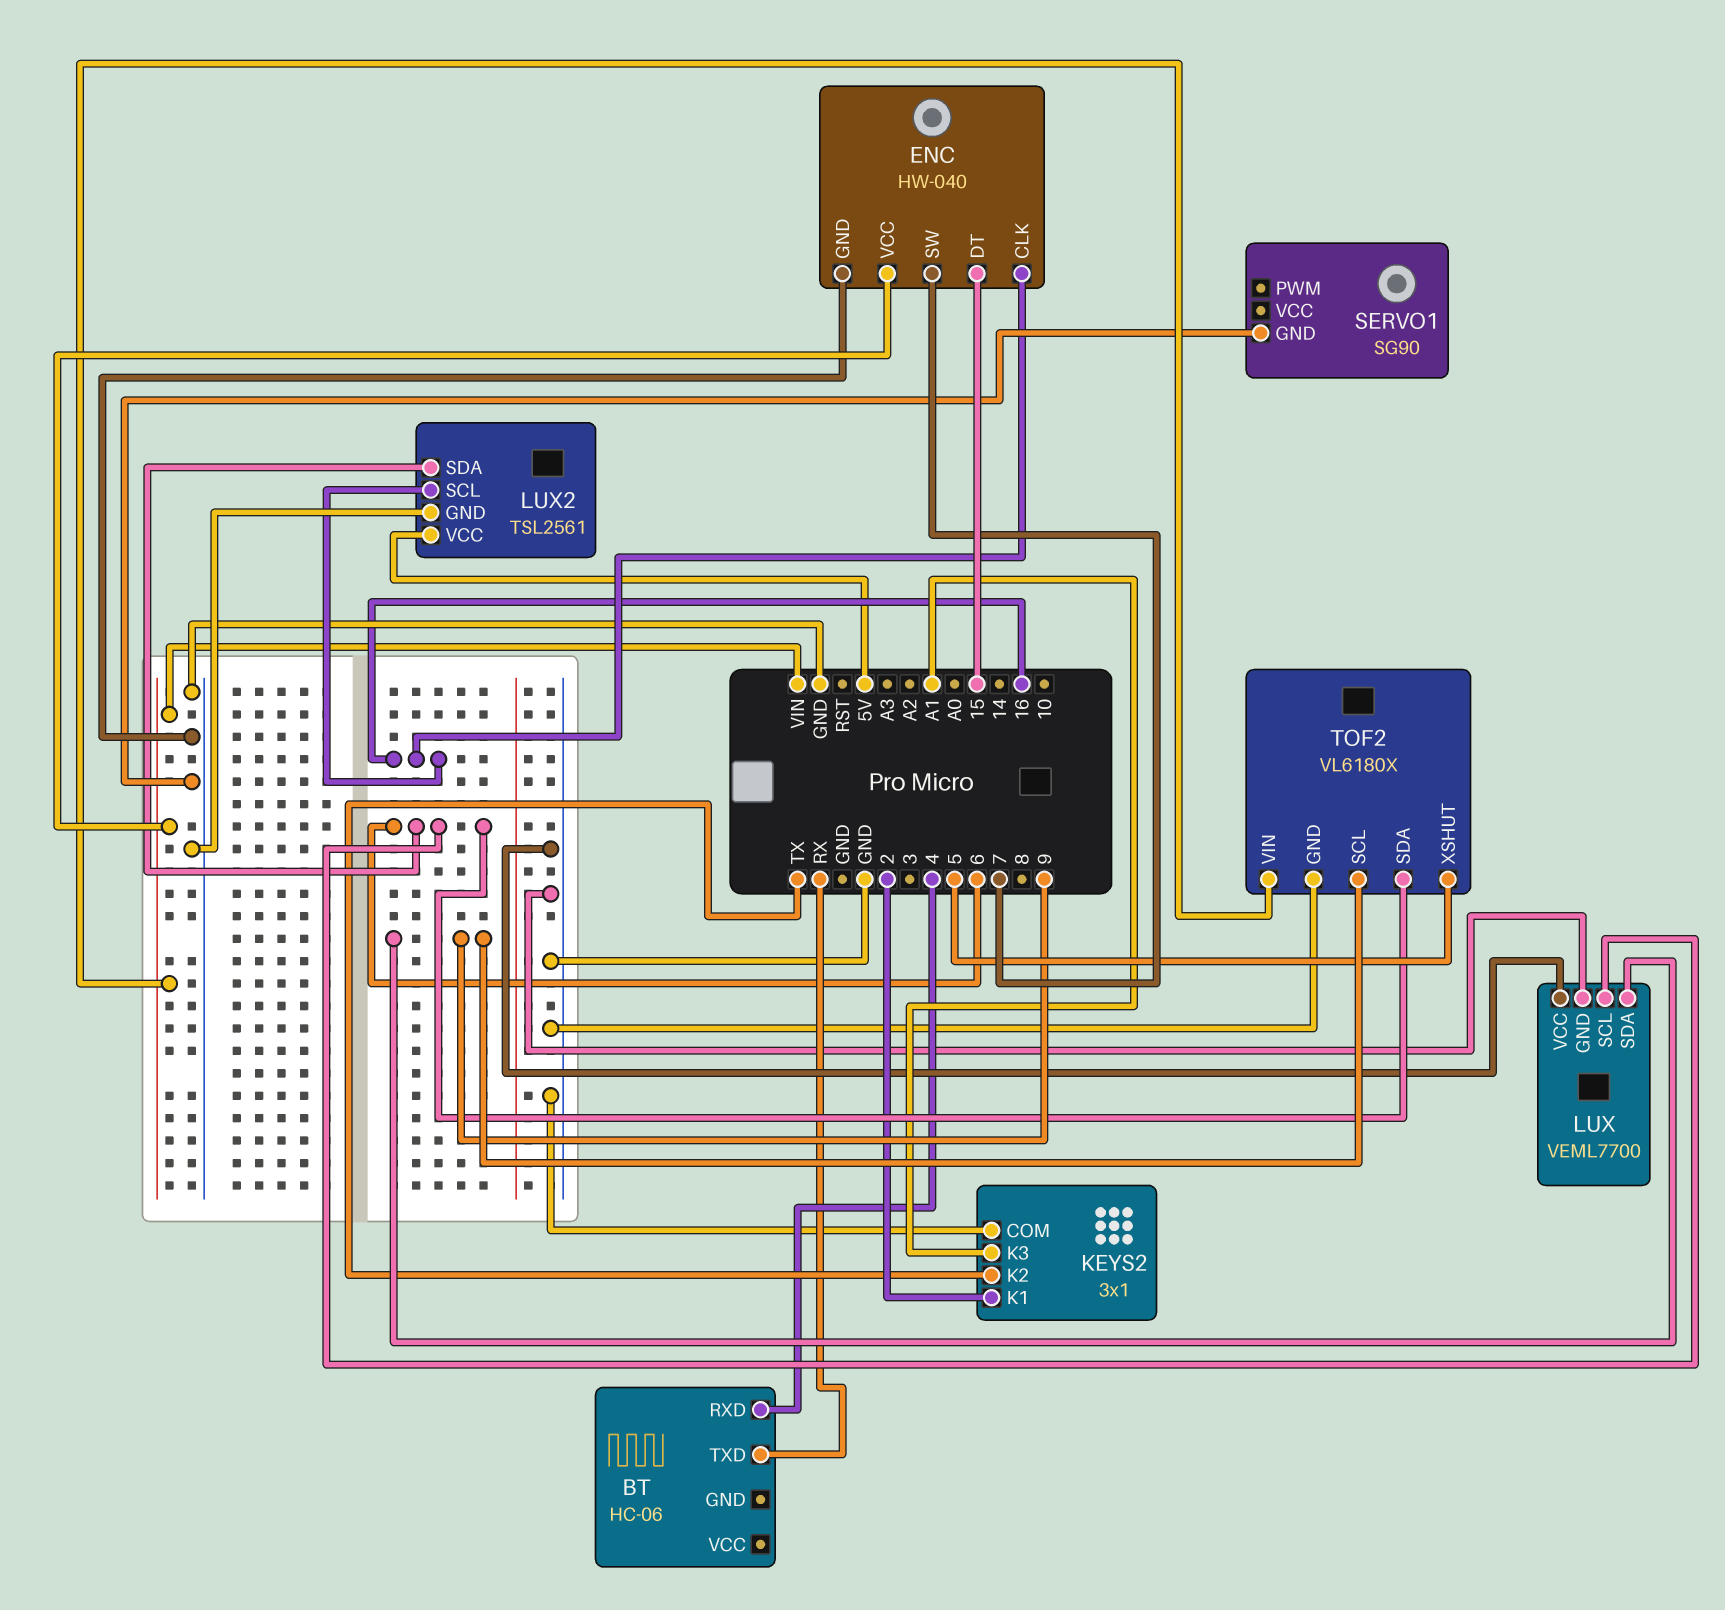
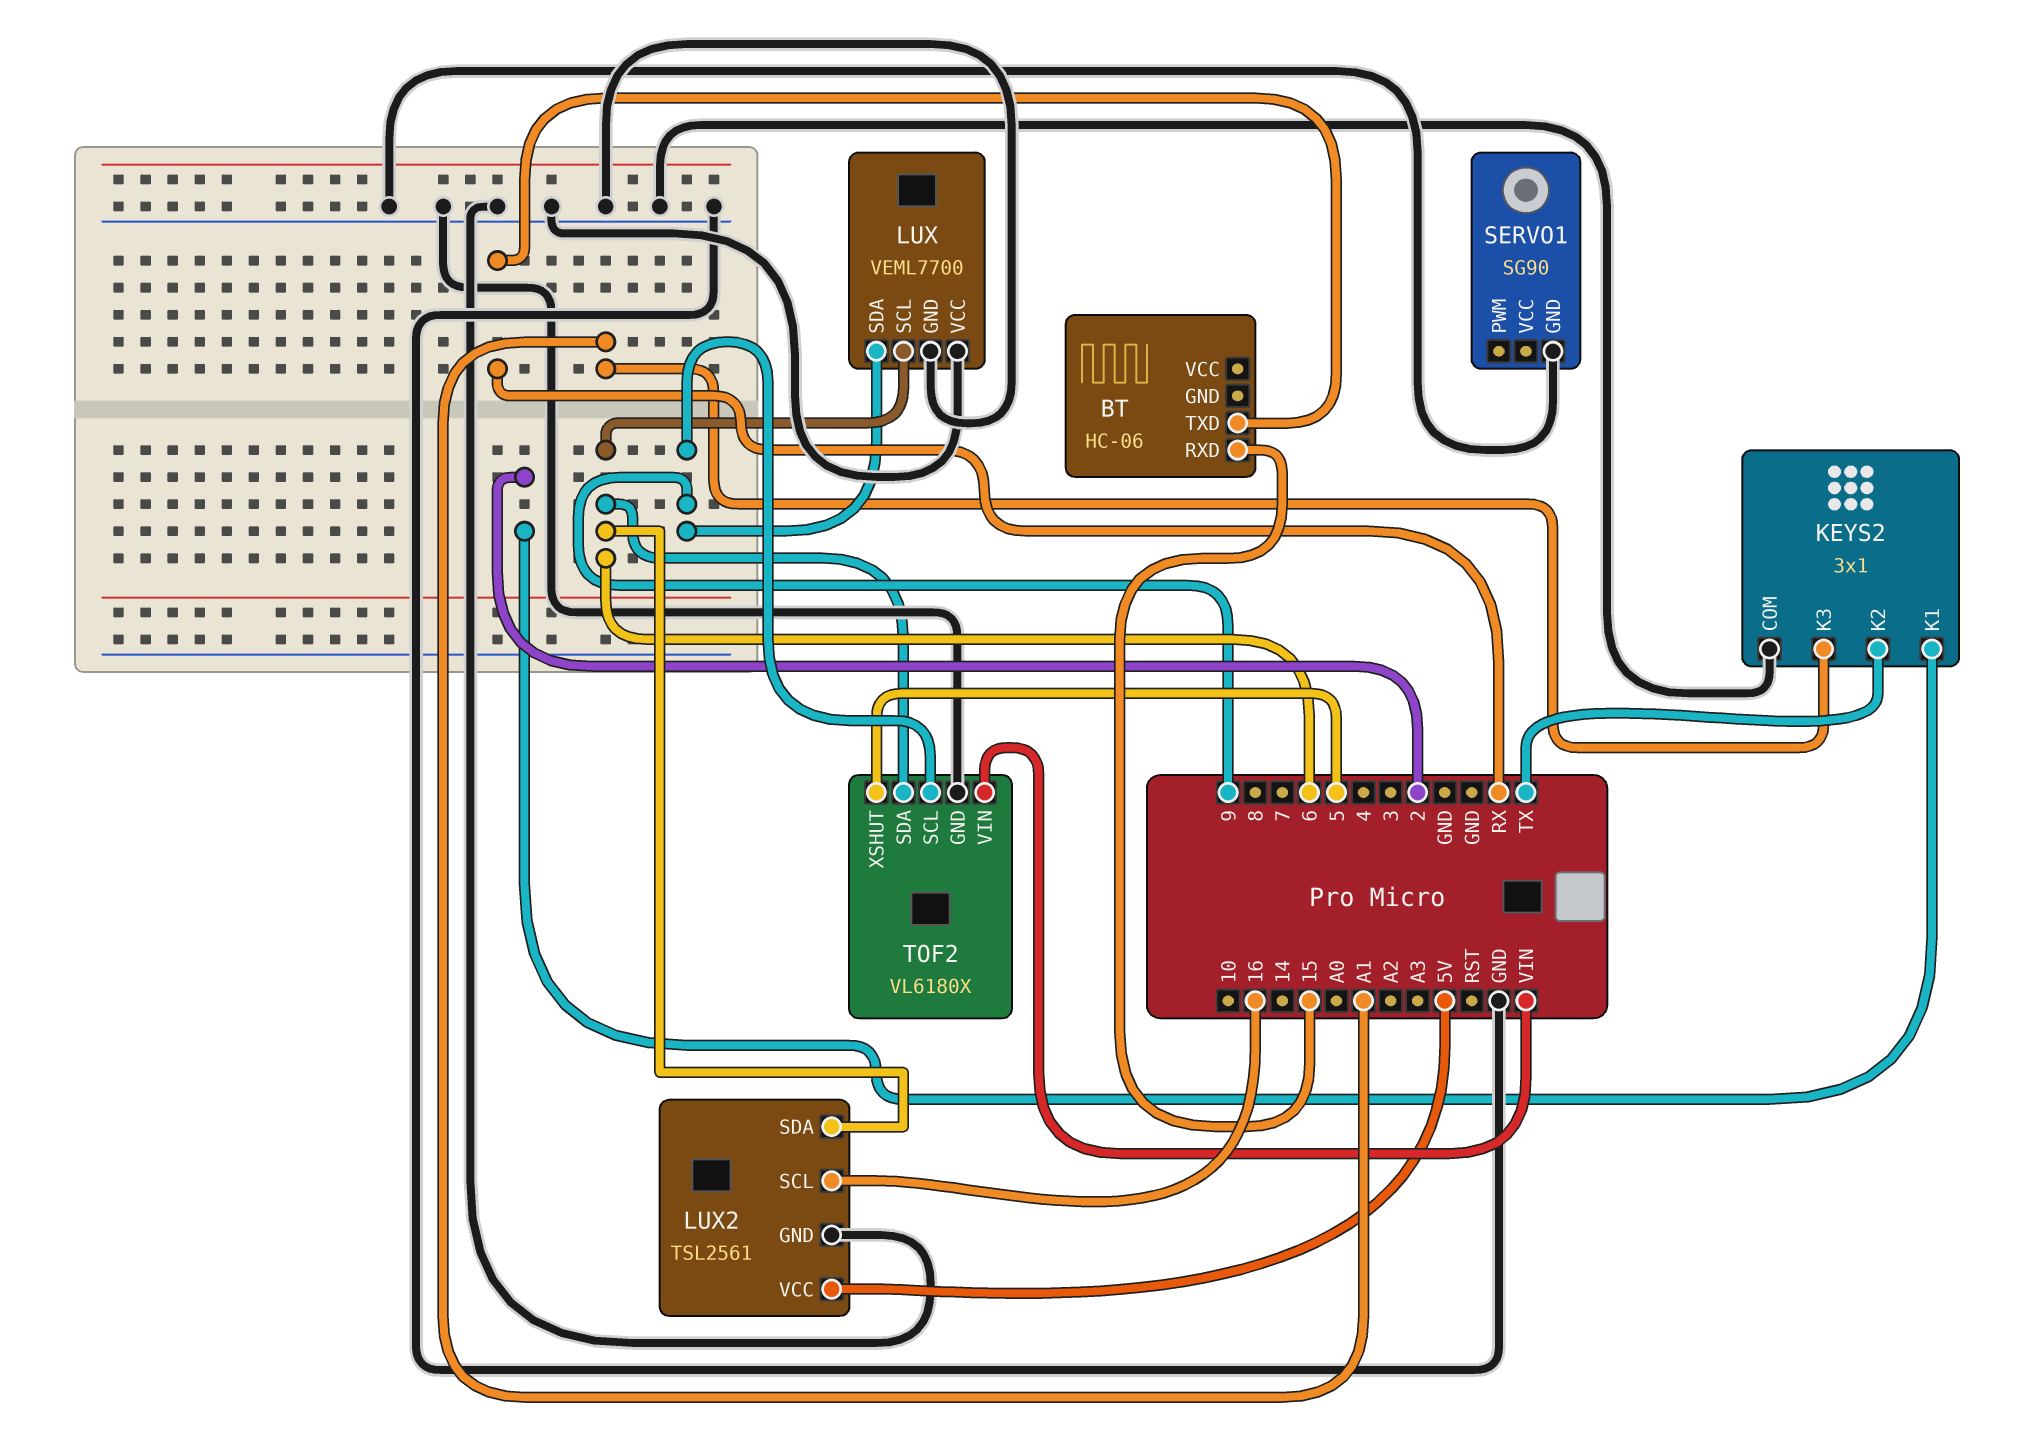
BT pin RXD: 4 -> 15
ENC: HW-040 -> none
ENC pin CLK: 16 -> none
ENC pin DT: 15 -> none
ENC pin GND: GND -> none
ENC pin SW: 7 -> none
ENC pin VCC: VIN -> none

